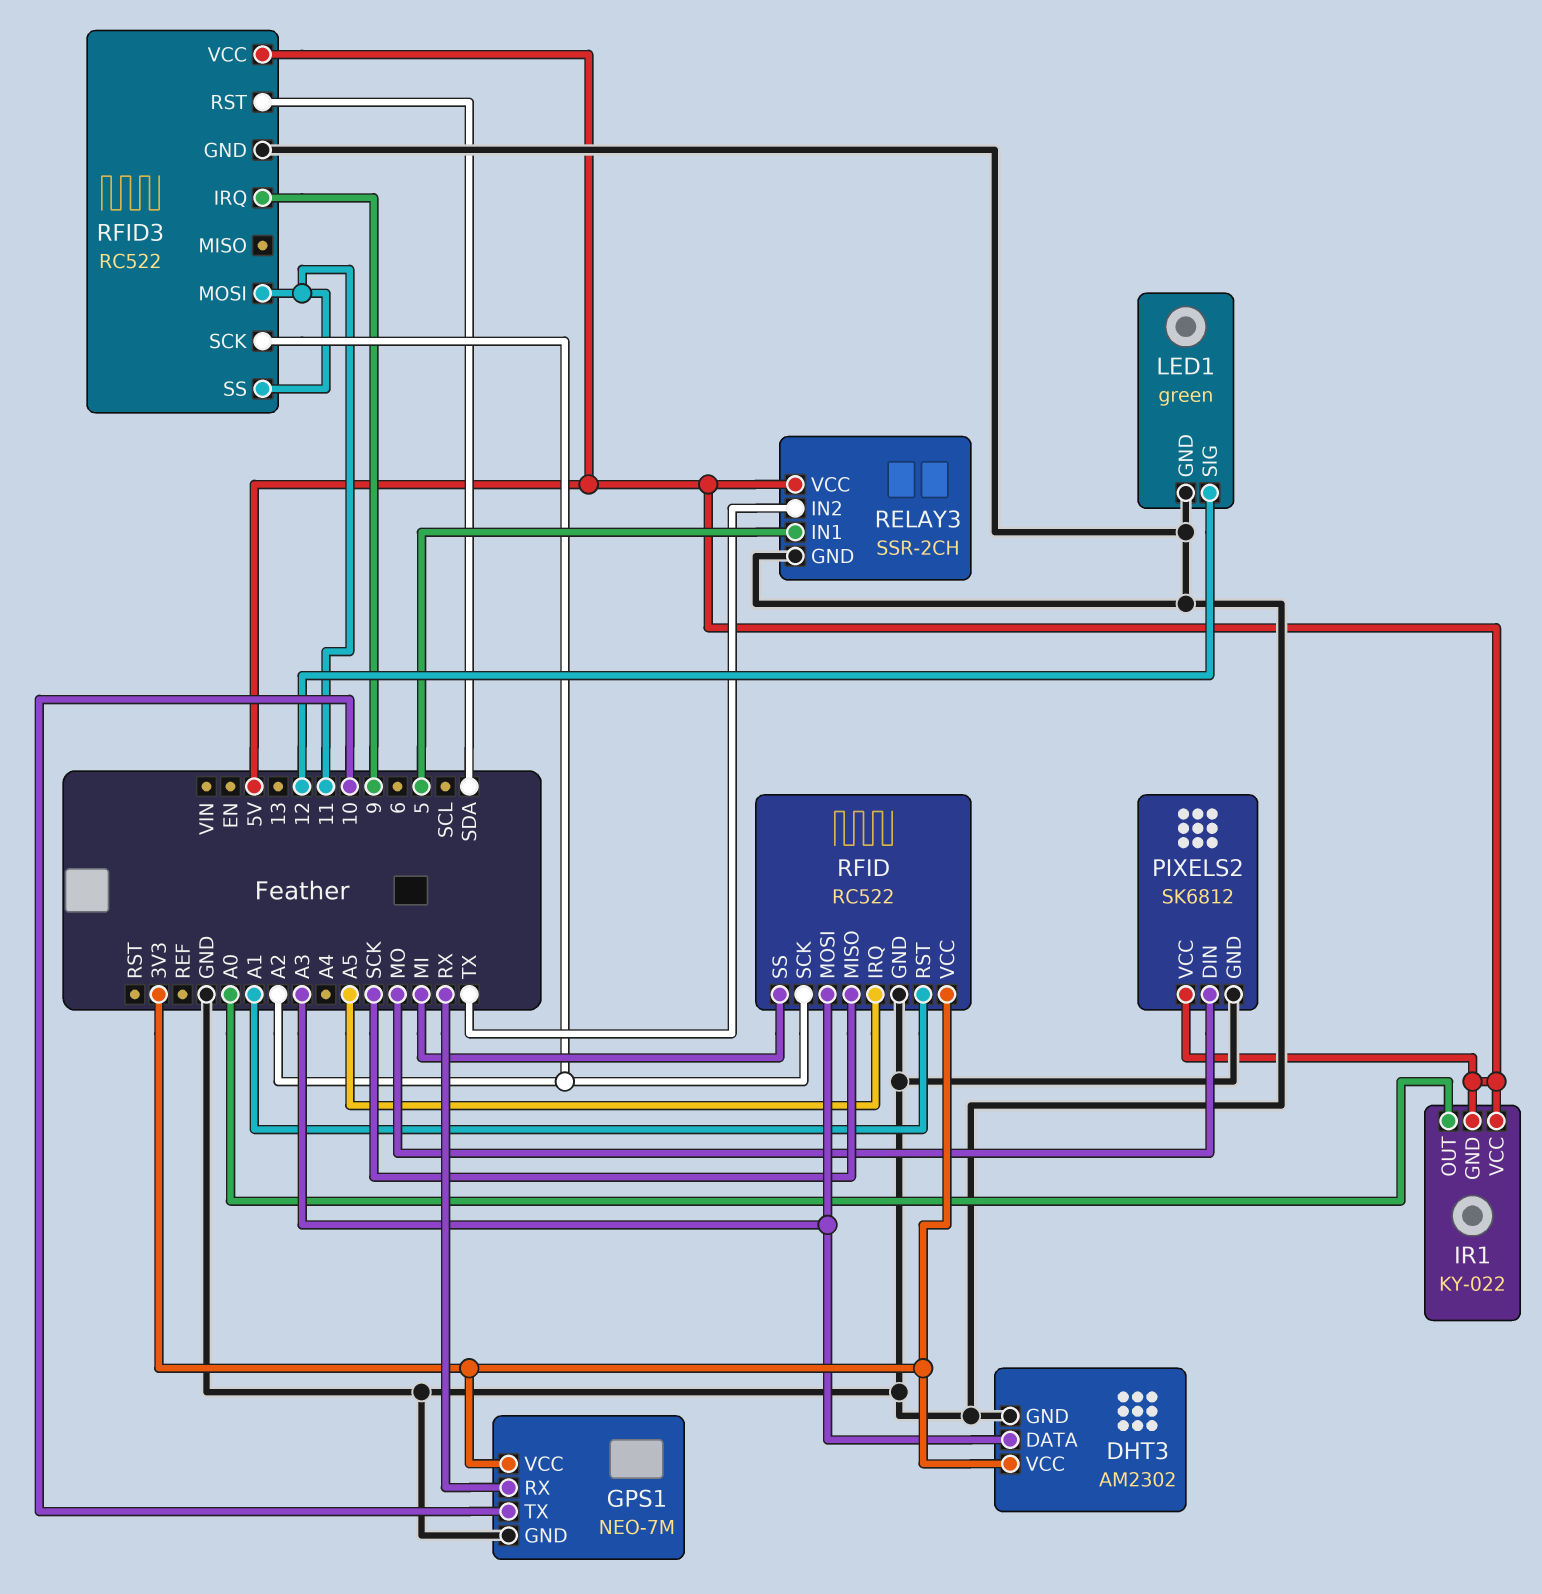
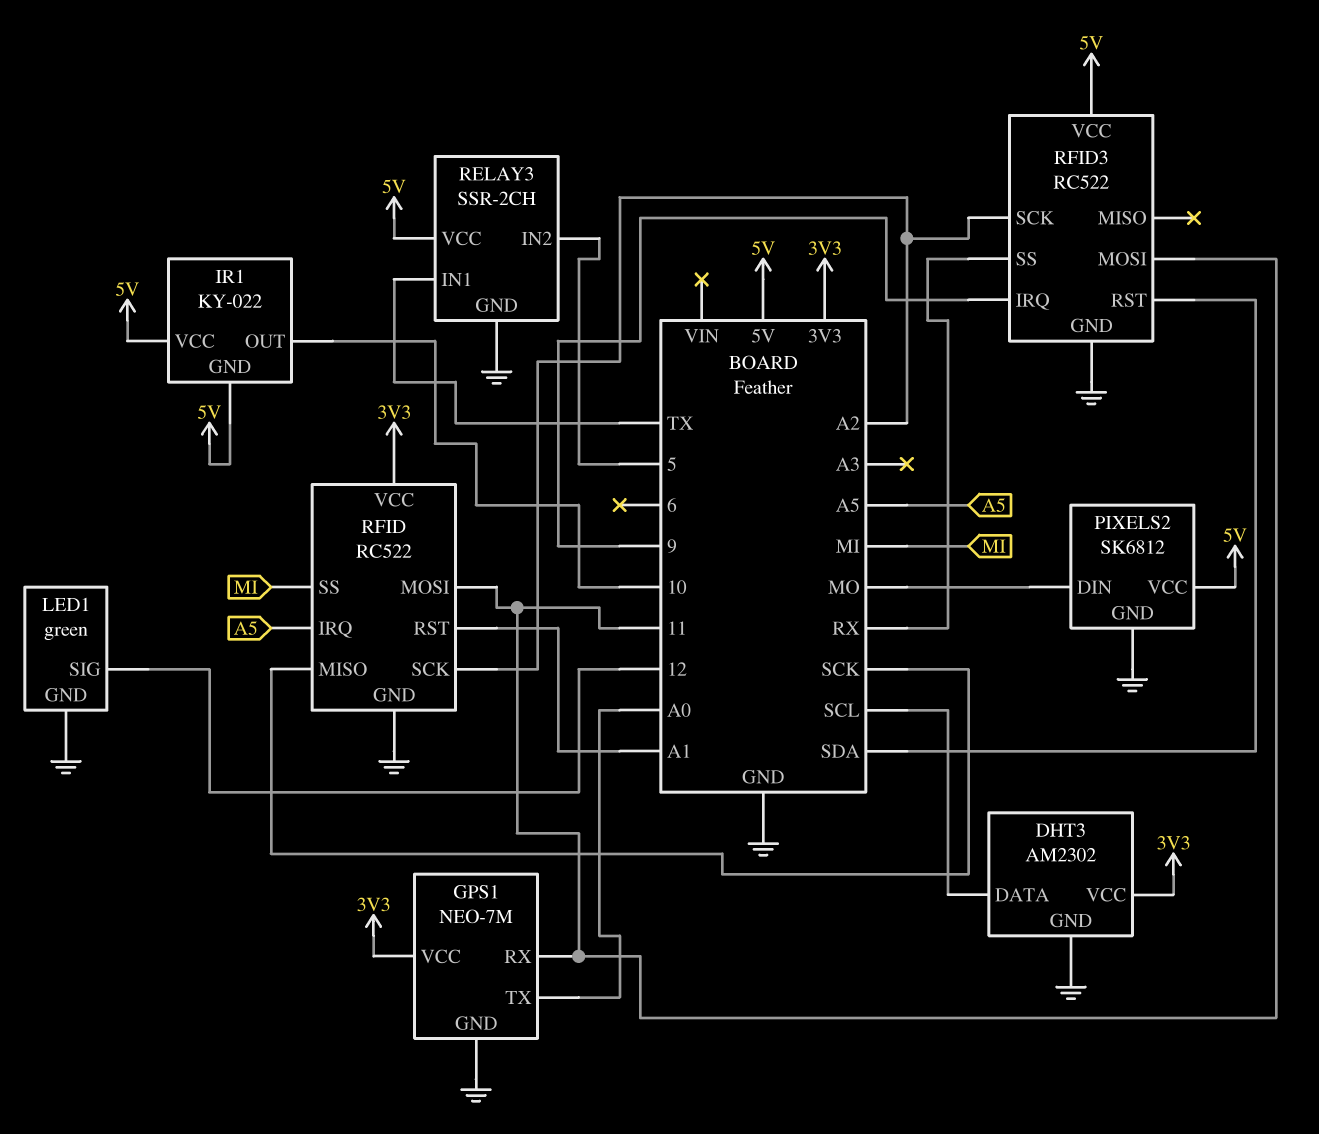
DHT3 pin DATA: A3 -> SCL
GPS1 pin RX: RX -> 11
GPS1 pin TX: 10 -> A0
IR1 pin OUT: A0 -> 10
RELAY3 pin IN1: 5 -> TX
RELAY3 pin IN2: TX -> 5
RFID pin MOSI: A3 -> 11
RFID3 pin SS: 11 -> RX

